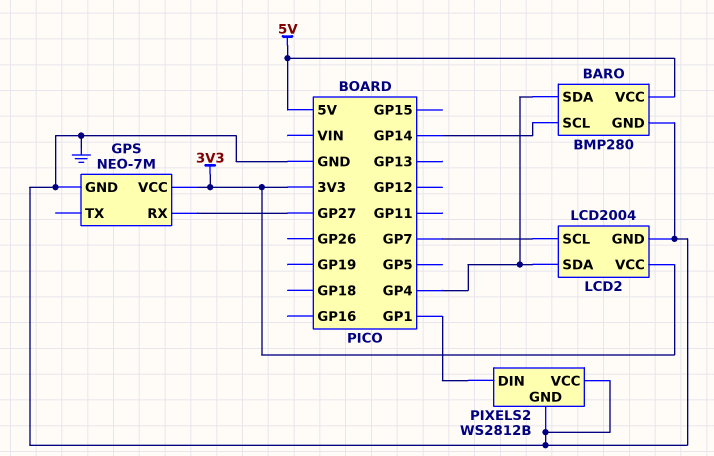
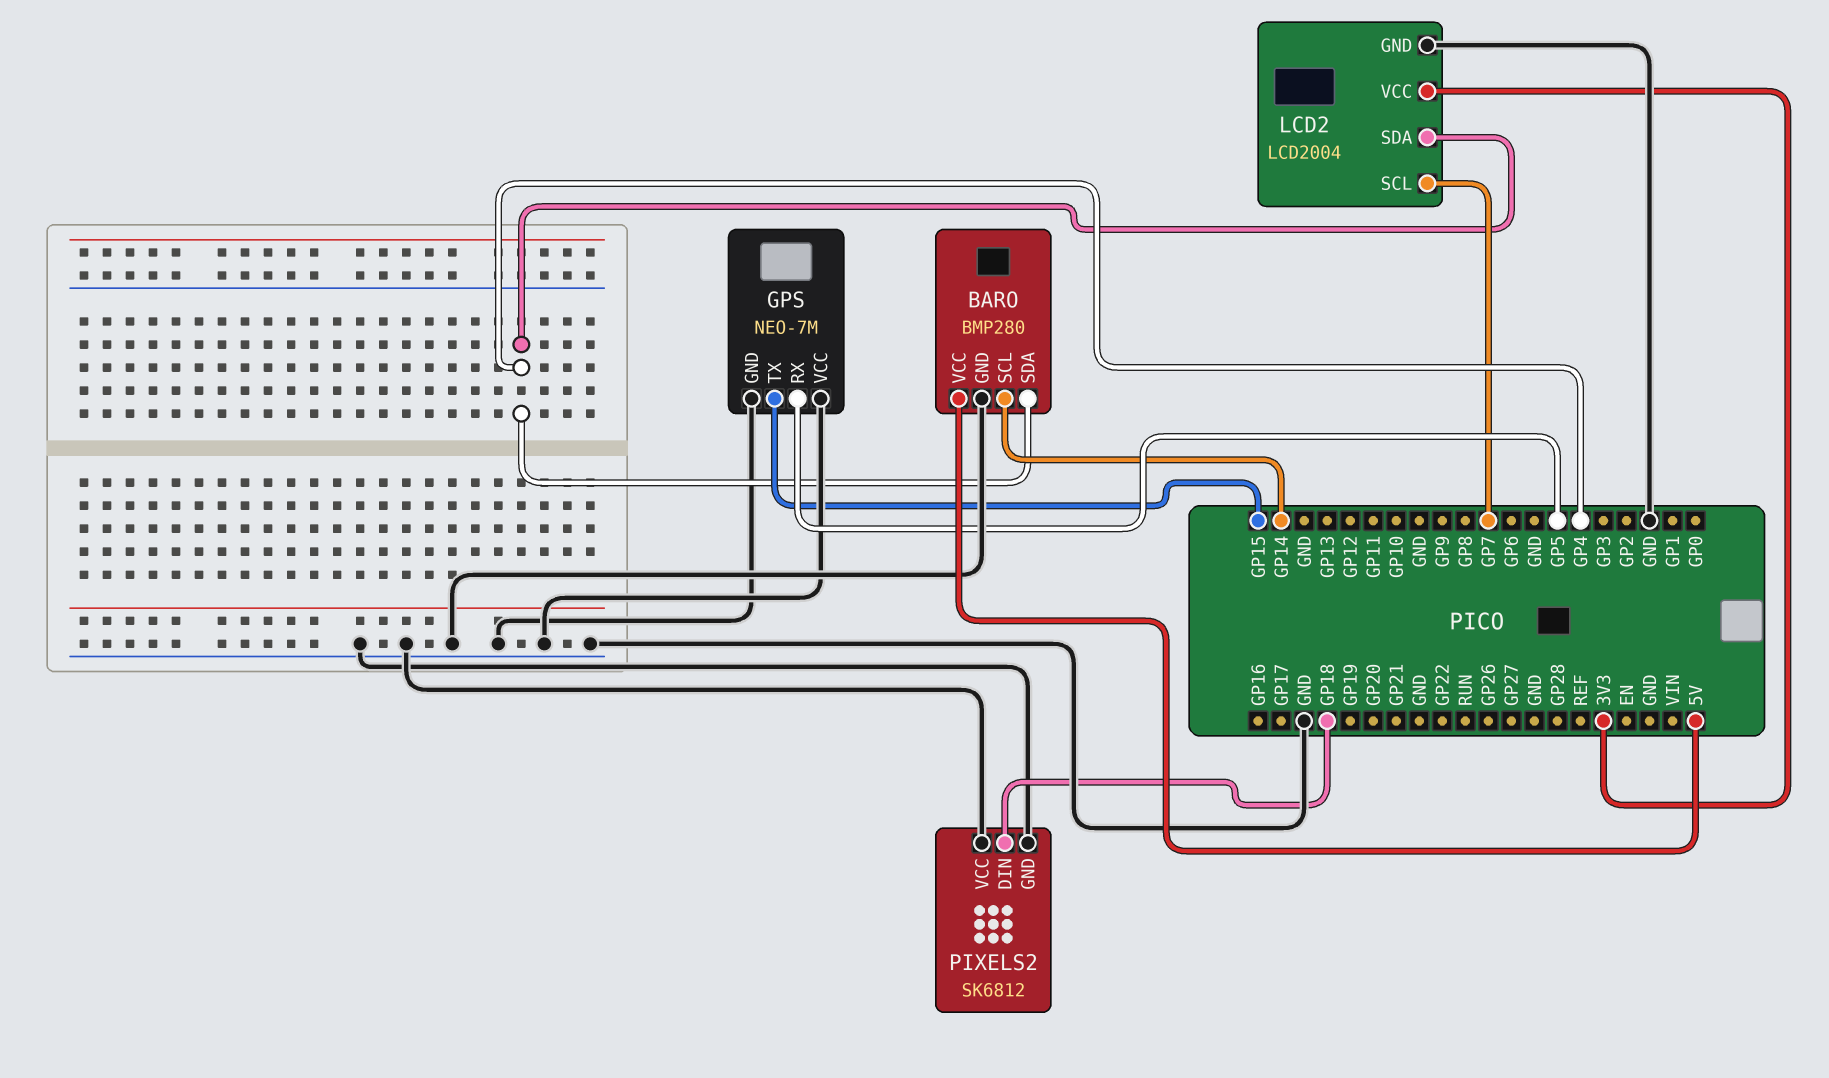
GPS pin RX: GP27 -> GP5
GPS pin TX: none -> GP15
GPS pin VCC: 3V3 -> GND
PIXELS2: WS2812B -> SK6812
PIXELS2 pin DIN: GP1 -> GP18

